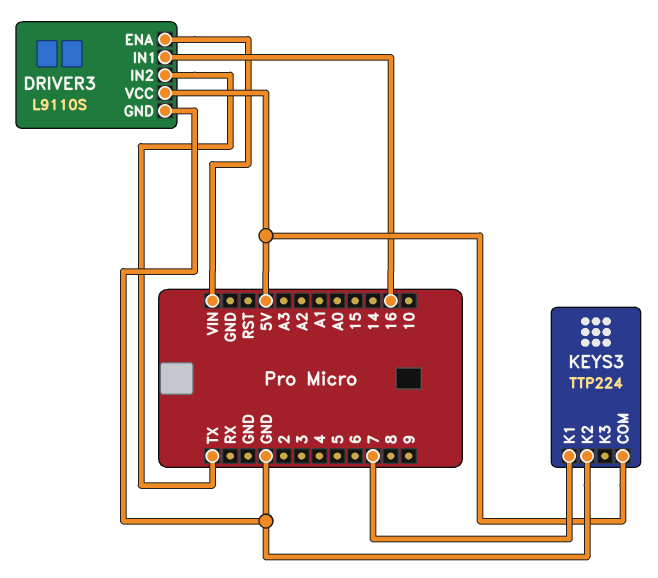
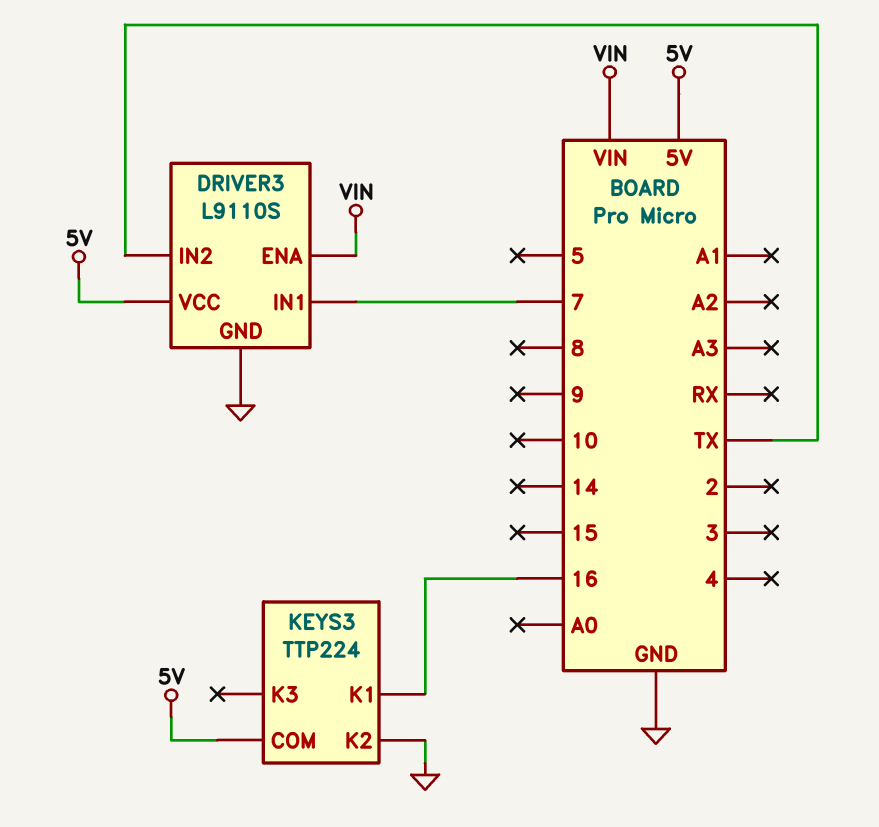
DRIVER3 pin IN1: 16 -> 7
KEYS3 pin K1: 7 -> 16

